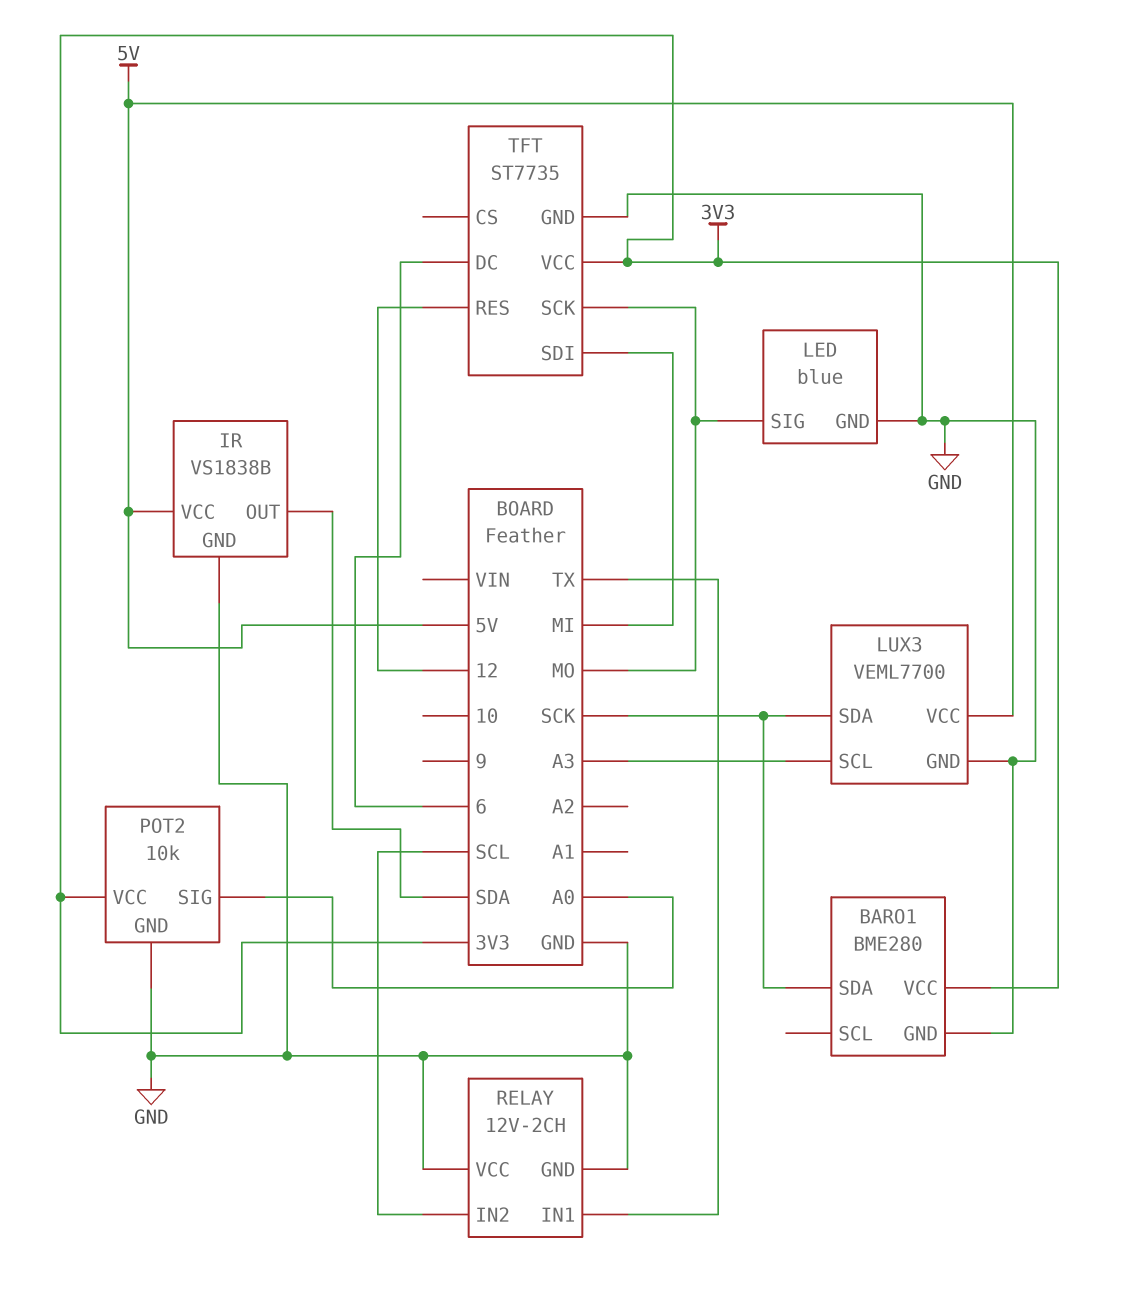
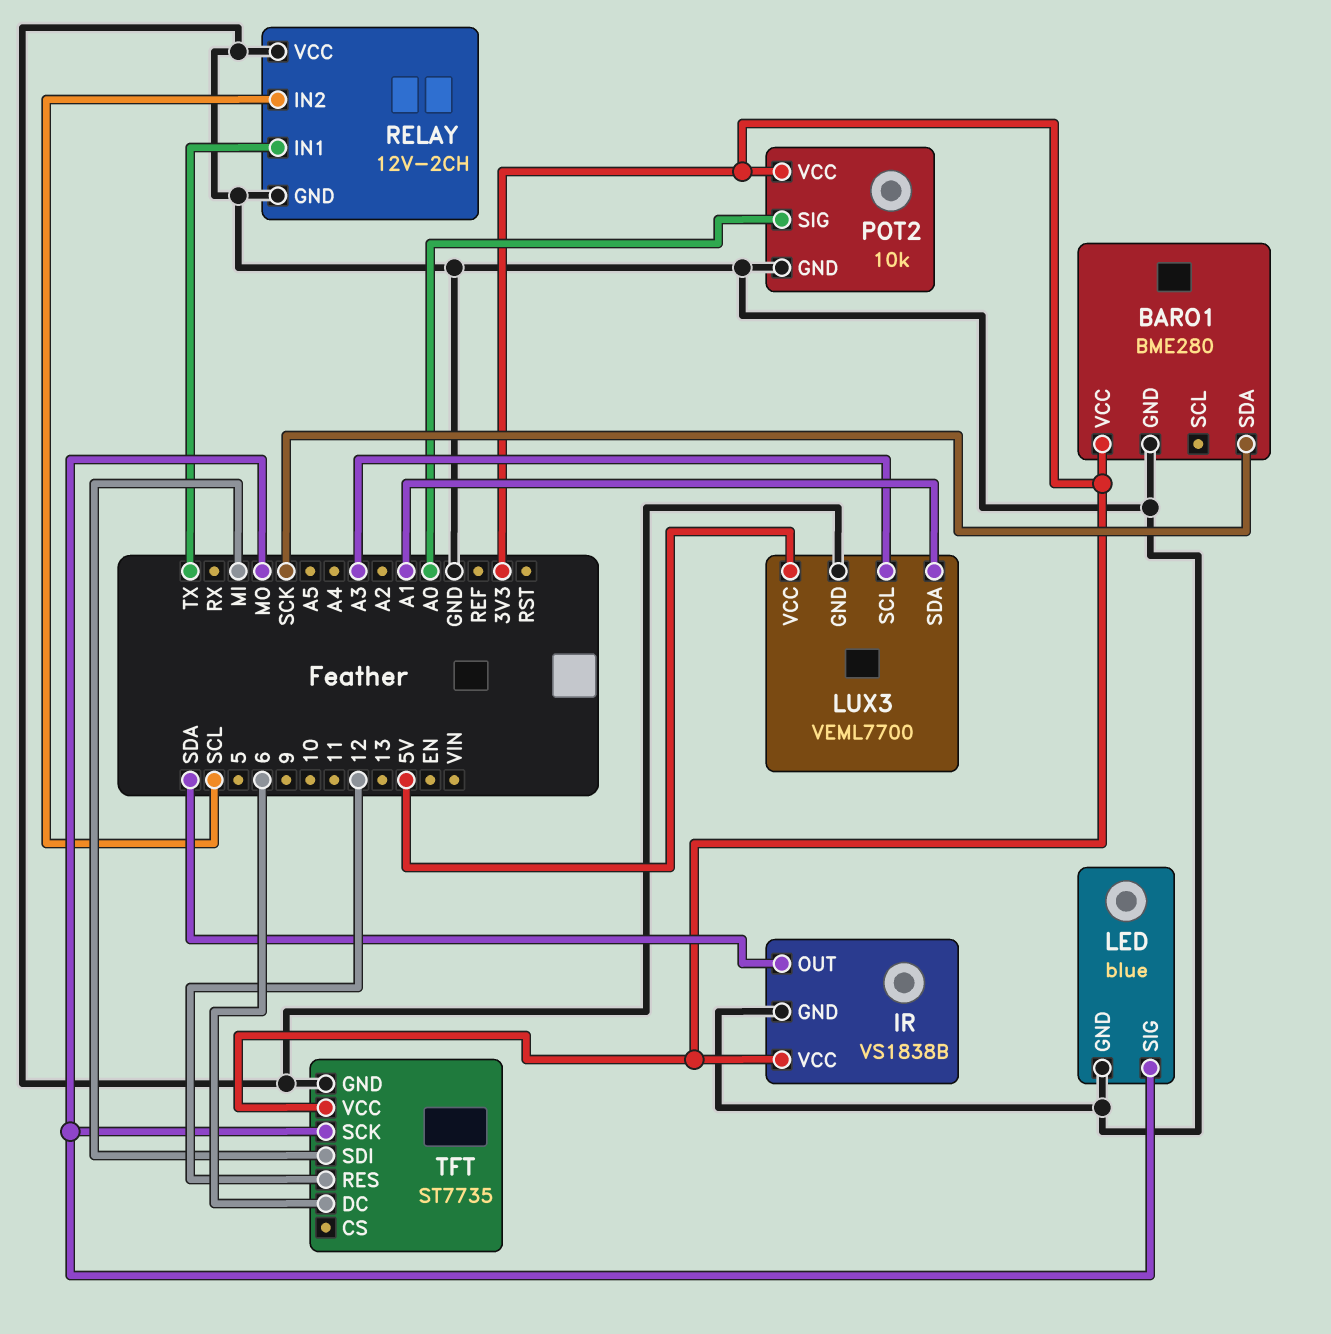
IR pin VCC: 5V -> 3V3
LUX3 pin SDA: SCK -> A1

